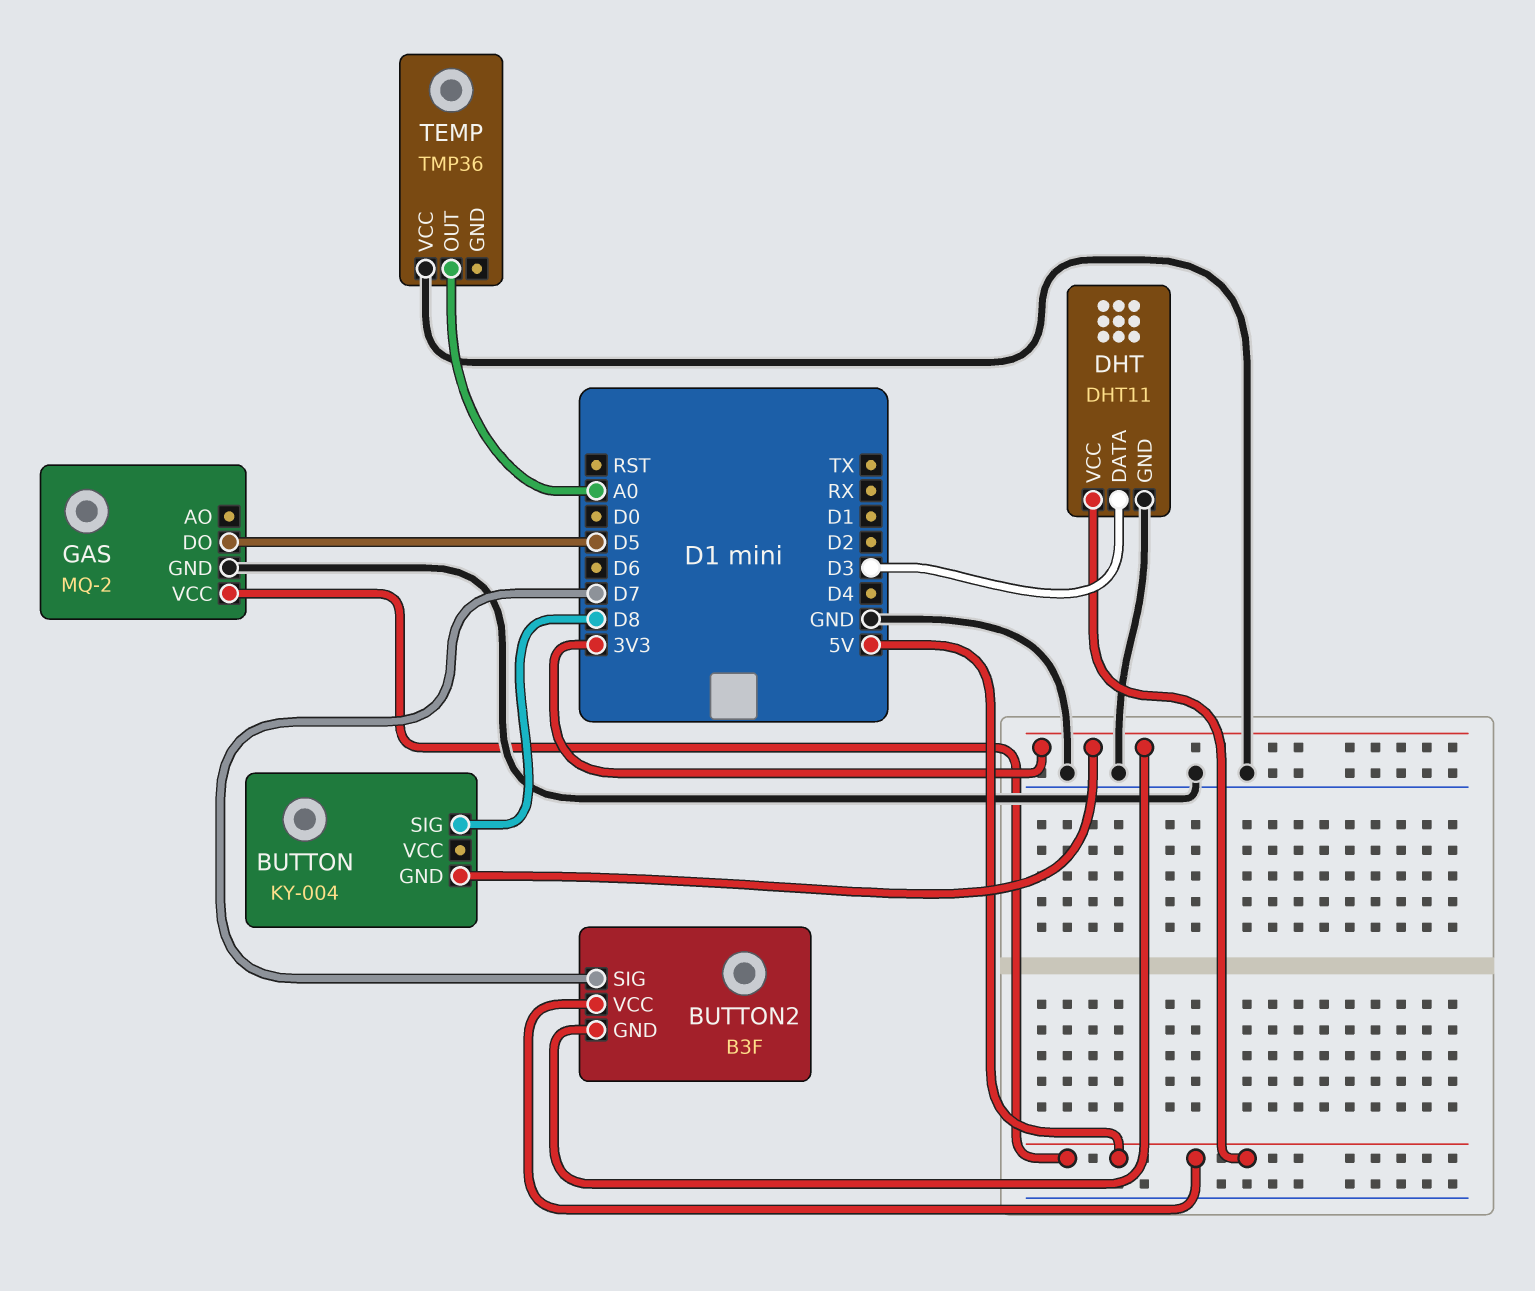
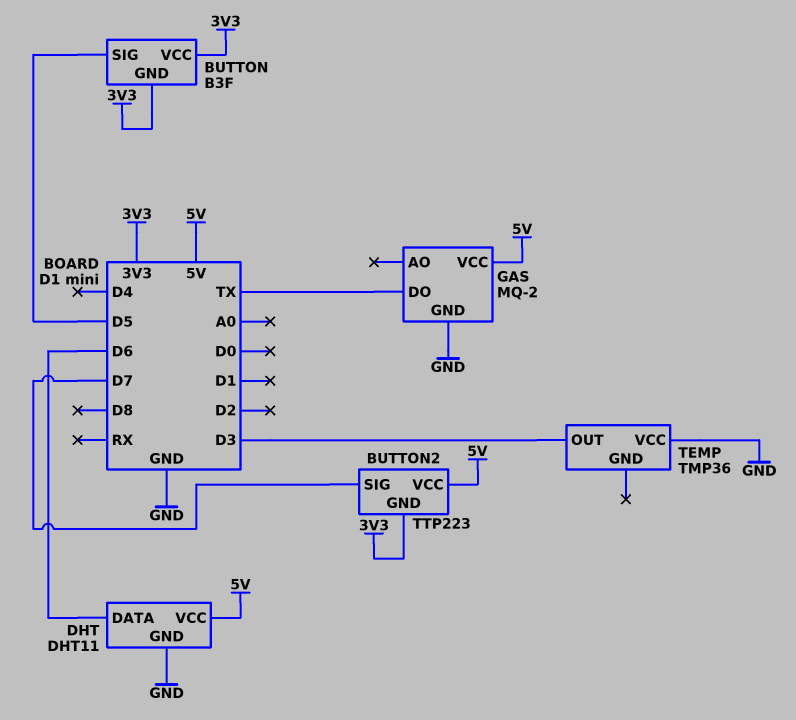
BUTTON: KY-004 -> B3F
BUTTON pin SIG: D8 -> D5
BUTTON pin VCC: none -> 3V3
BUTTON2: B3F -> TTP223
DHT pin DATA: D3 -> D6
GAS pin DO: D5 -> TX
TEMP pin OUT: A0 -> D3

